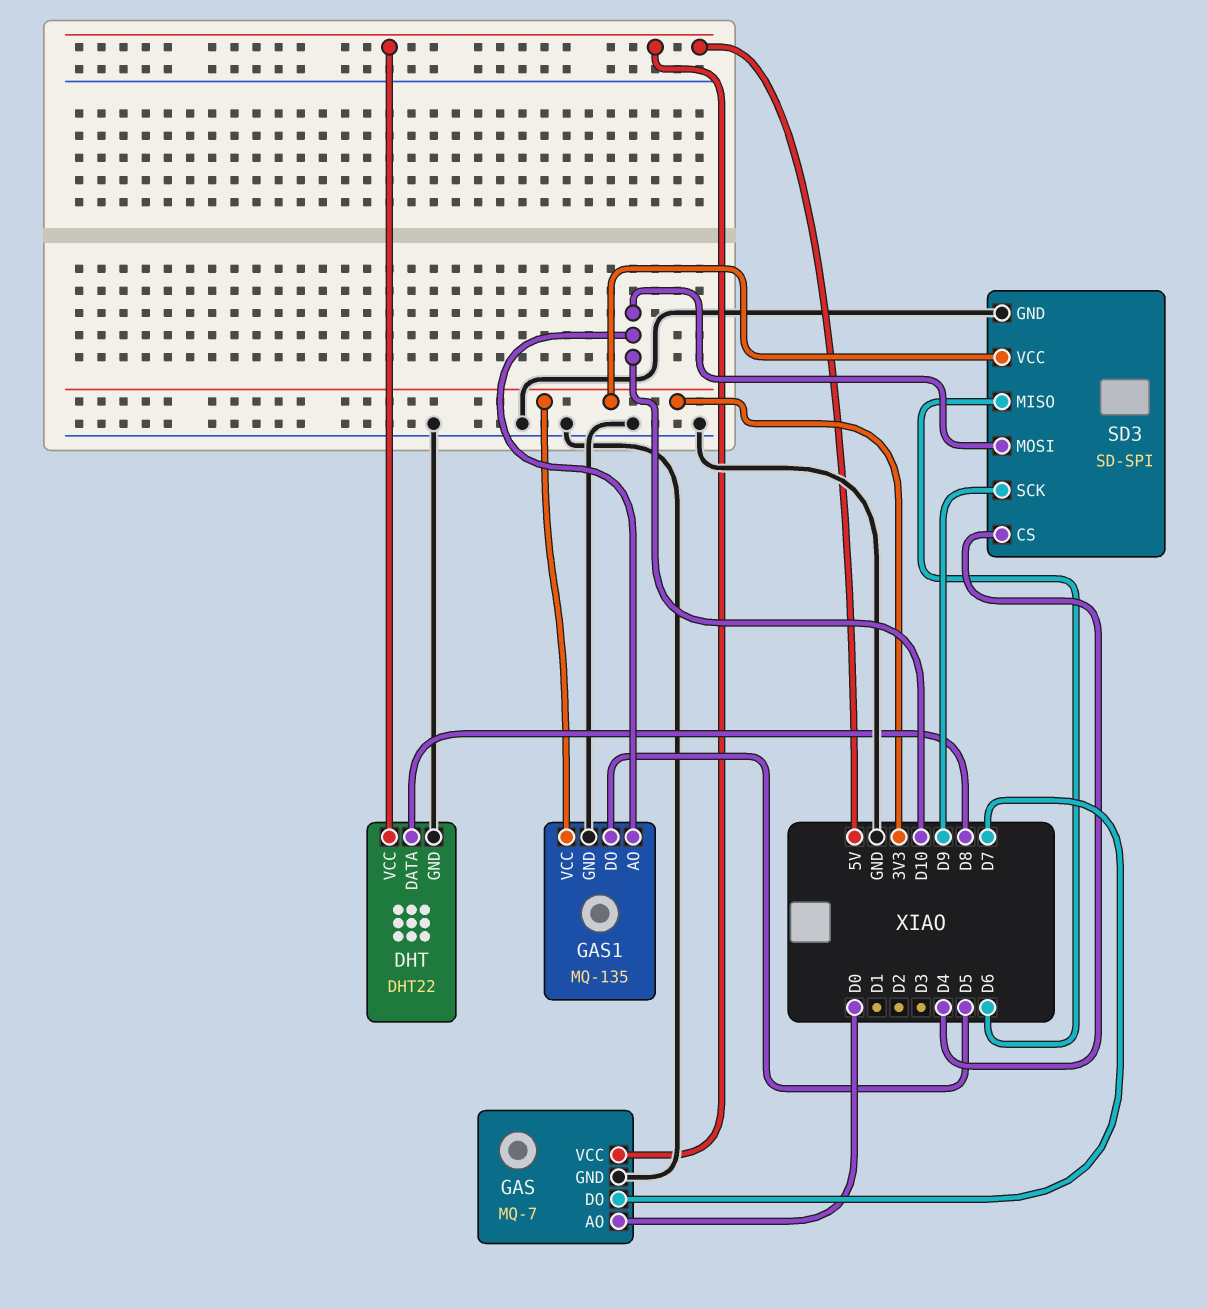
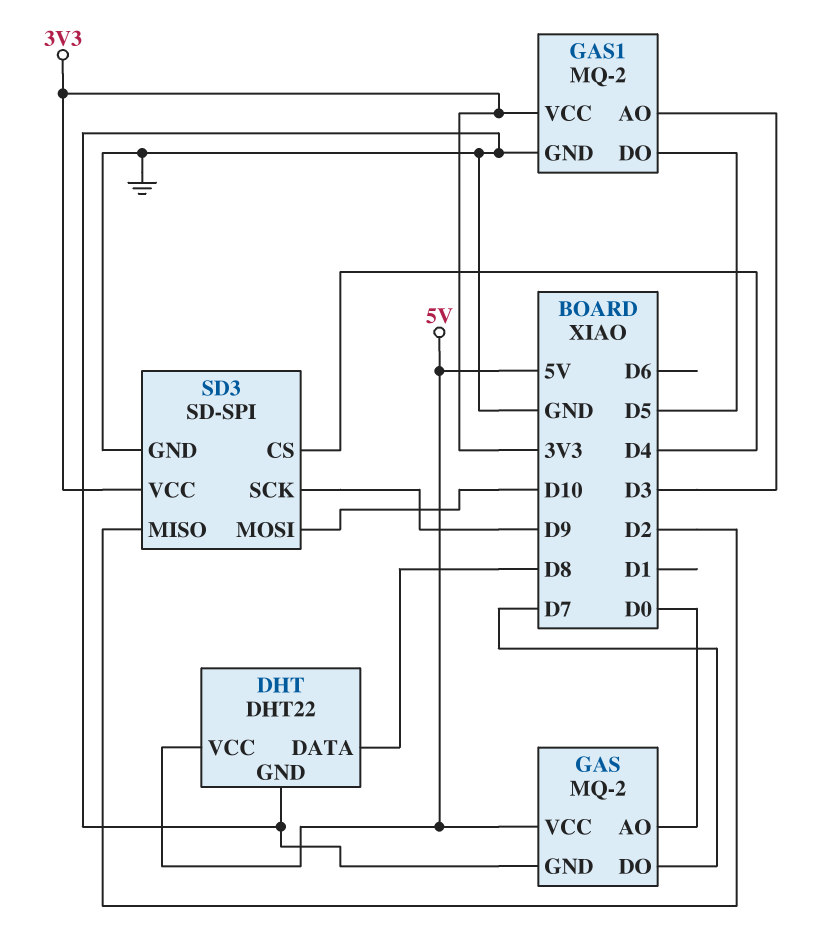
GAS: MQ-7 -> MQ-2
GAS1: MQ-135 -> MQ-2
GAS1 pin AO: D10 -> D3
SD3 pin MISO: D6 -> D2

